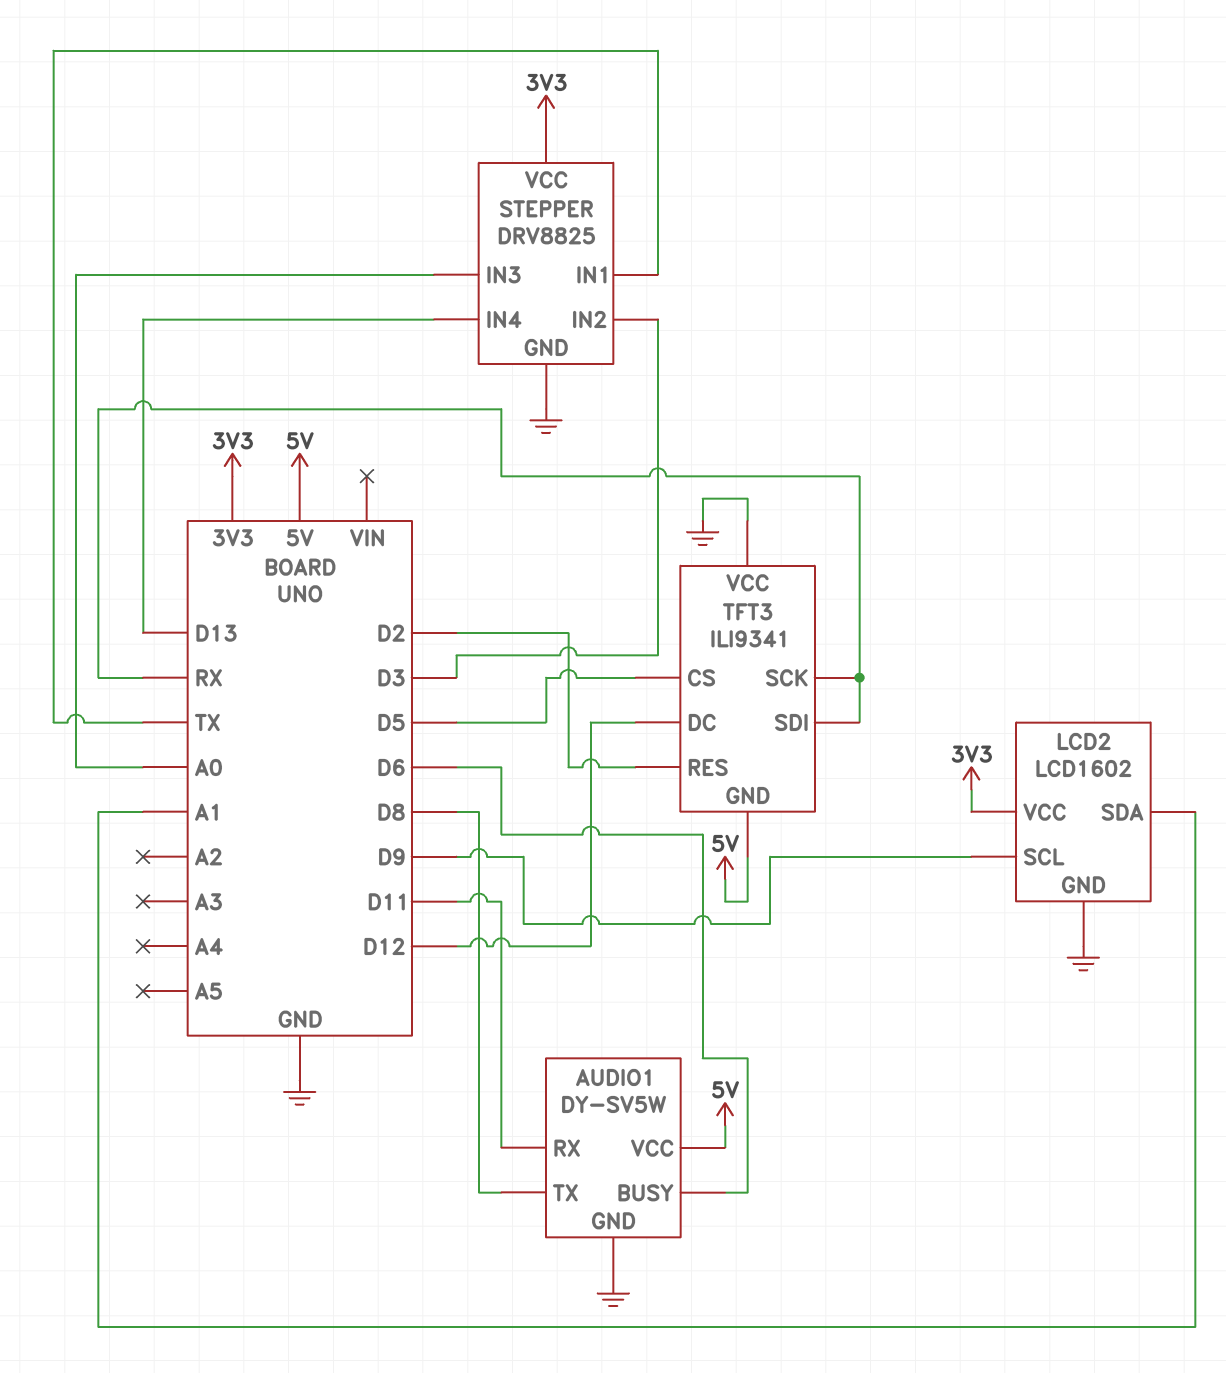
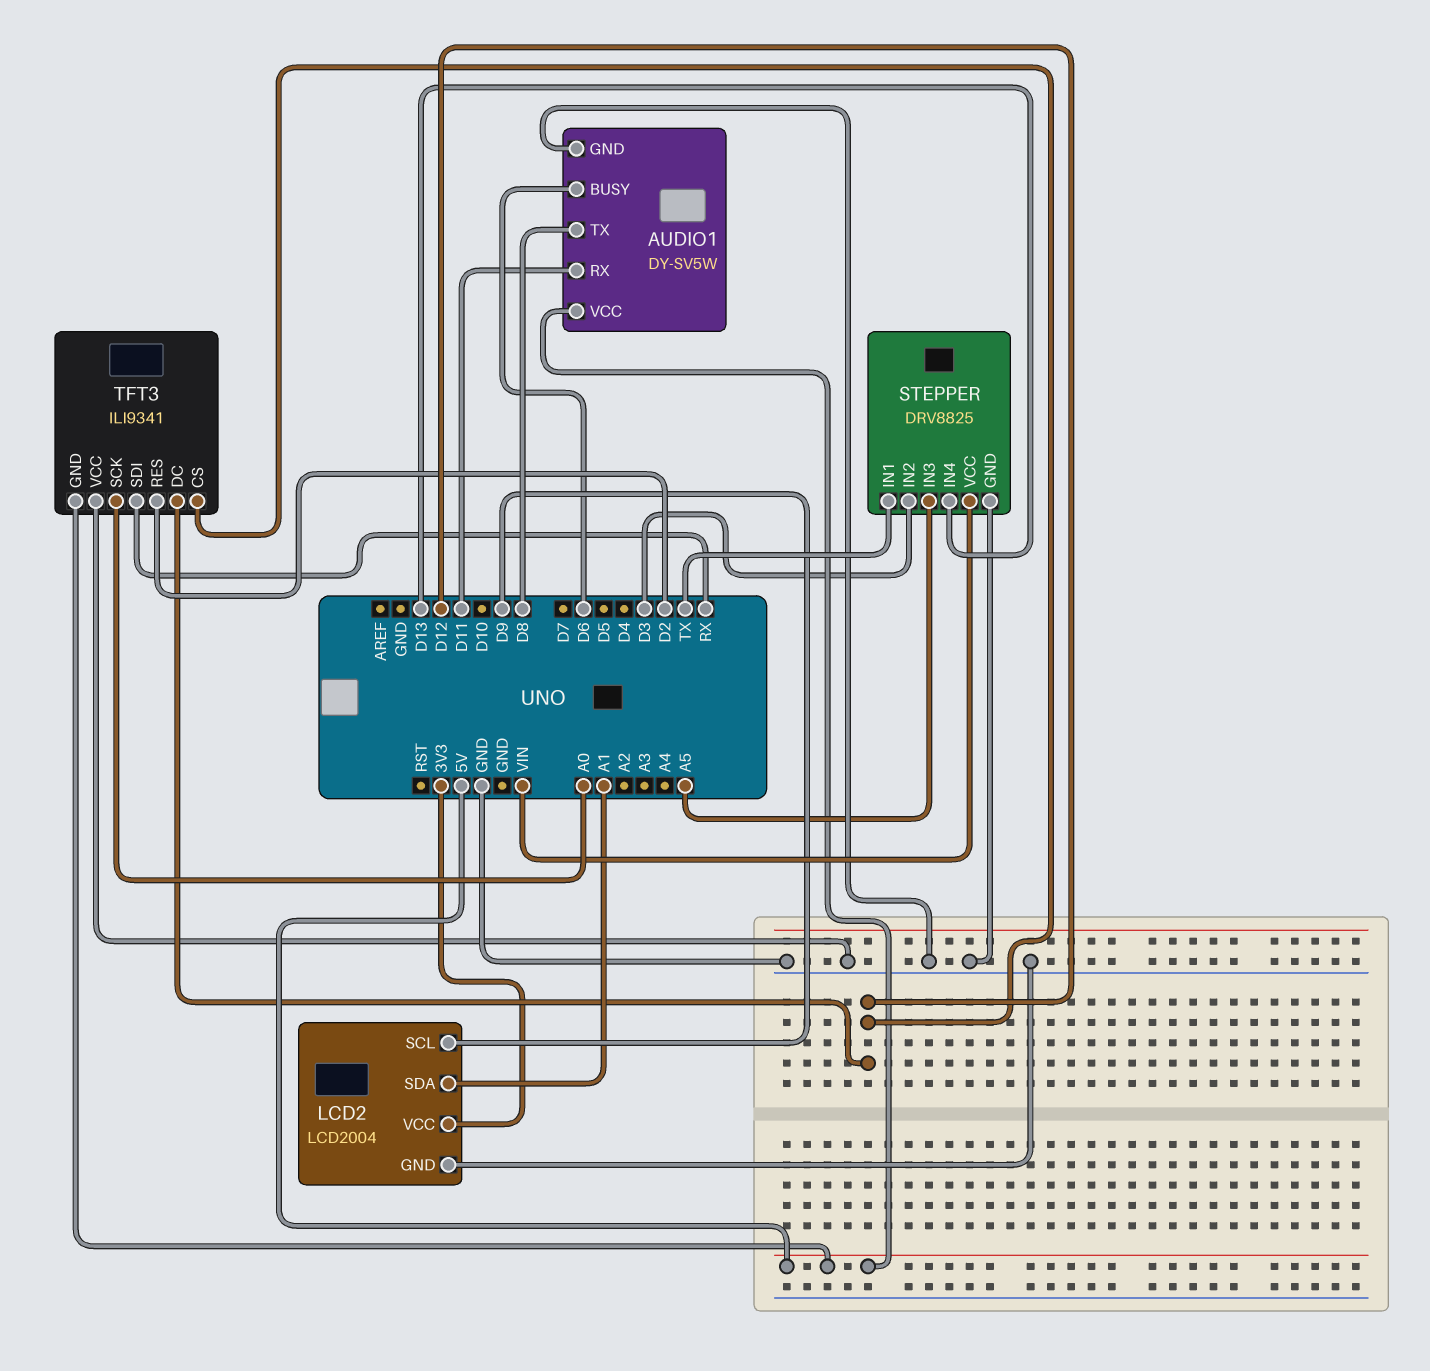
LCD2: LCD1602 -> LCD2004
STEPPER pin IN3: A0 -> A5
STEPPER pin VCC: 3V3 -> VIN
TFT3 pin CS: D5 -> D12
TFT3 pin SCK: RX -> A0

